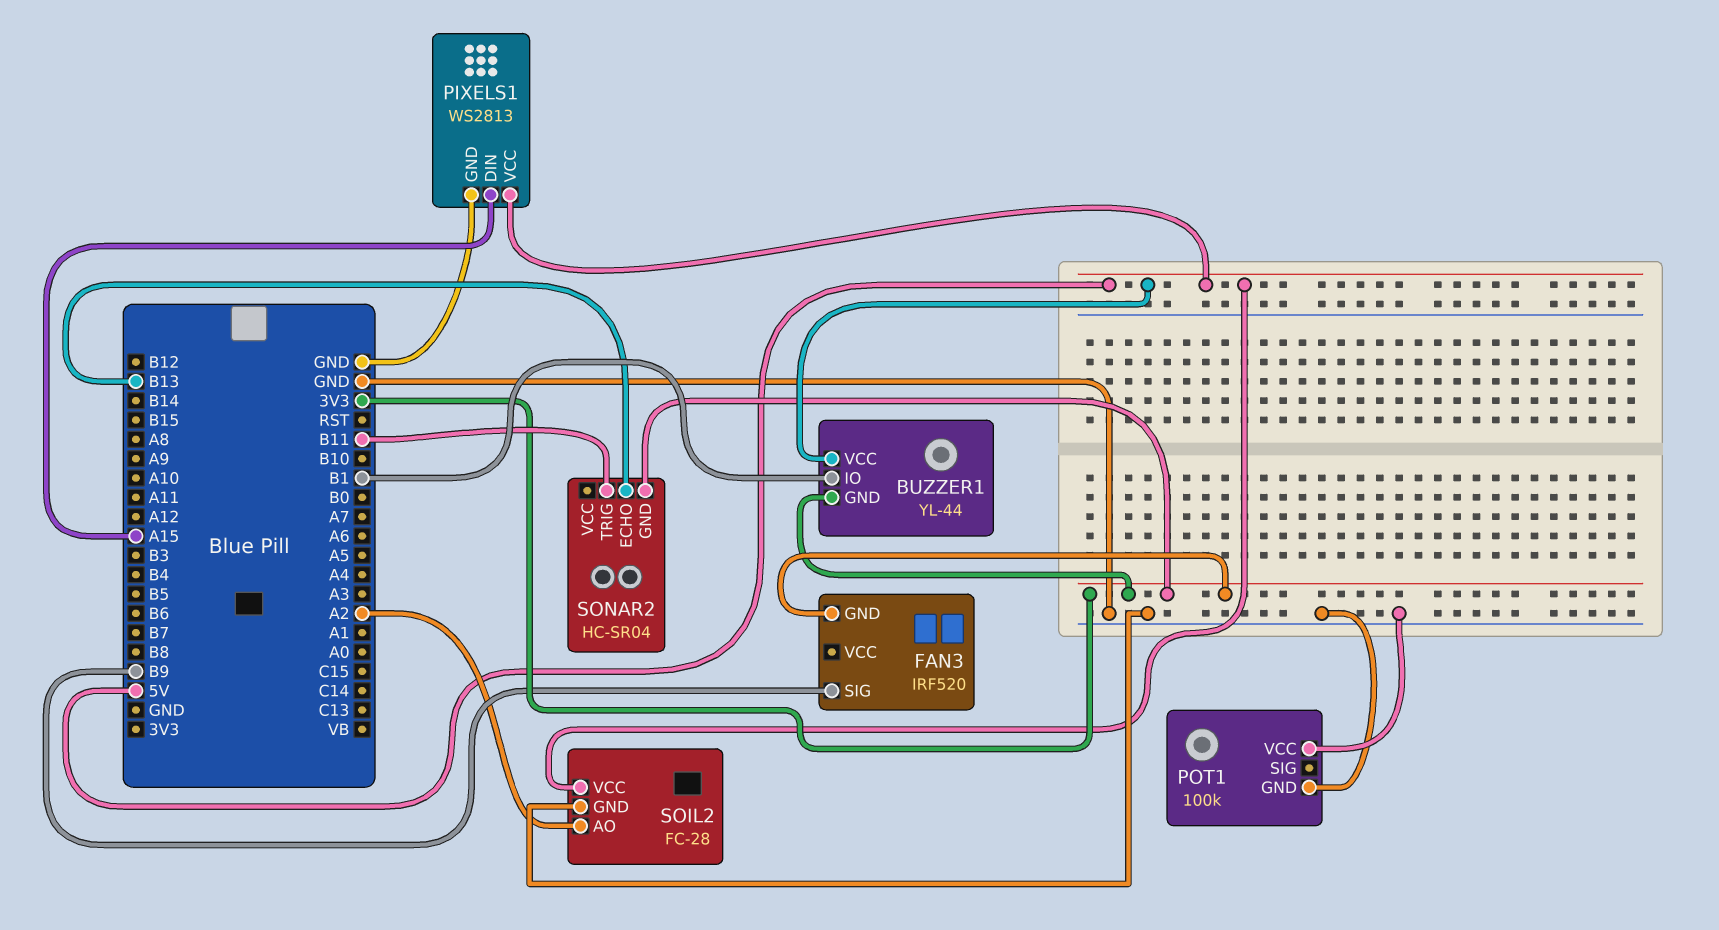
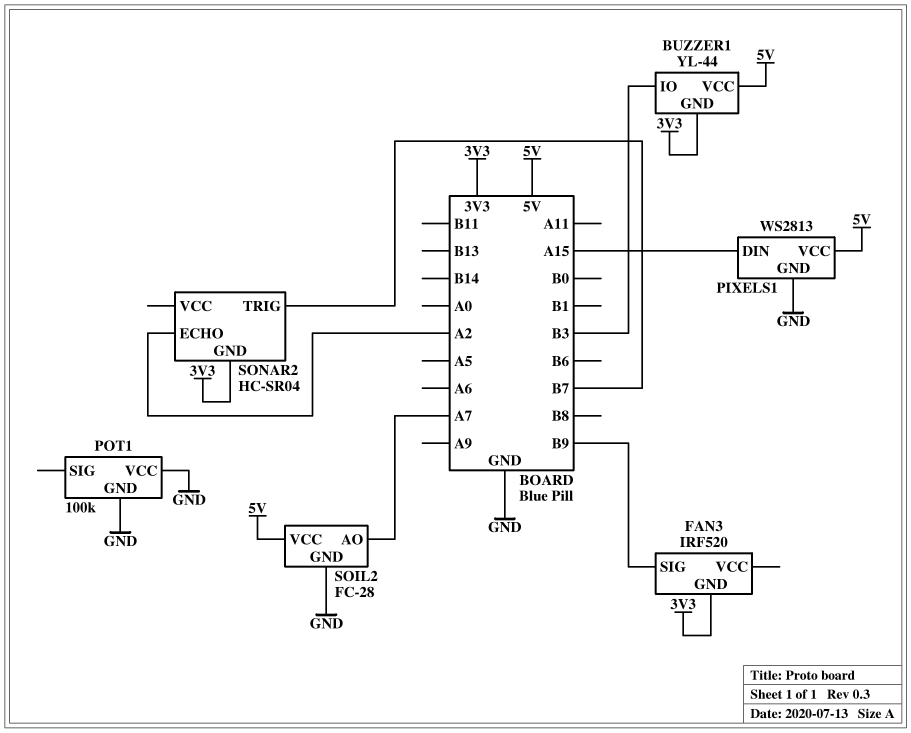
BUZZER1 pin IO: B1 -> B3
SOIL2 pin AO: A2 -> A7
SONAR2 pin ECHO: B13 -> A2
SONAR2 pin TRIG: B11 -> B7

